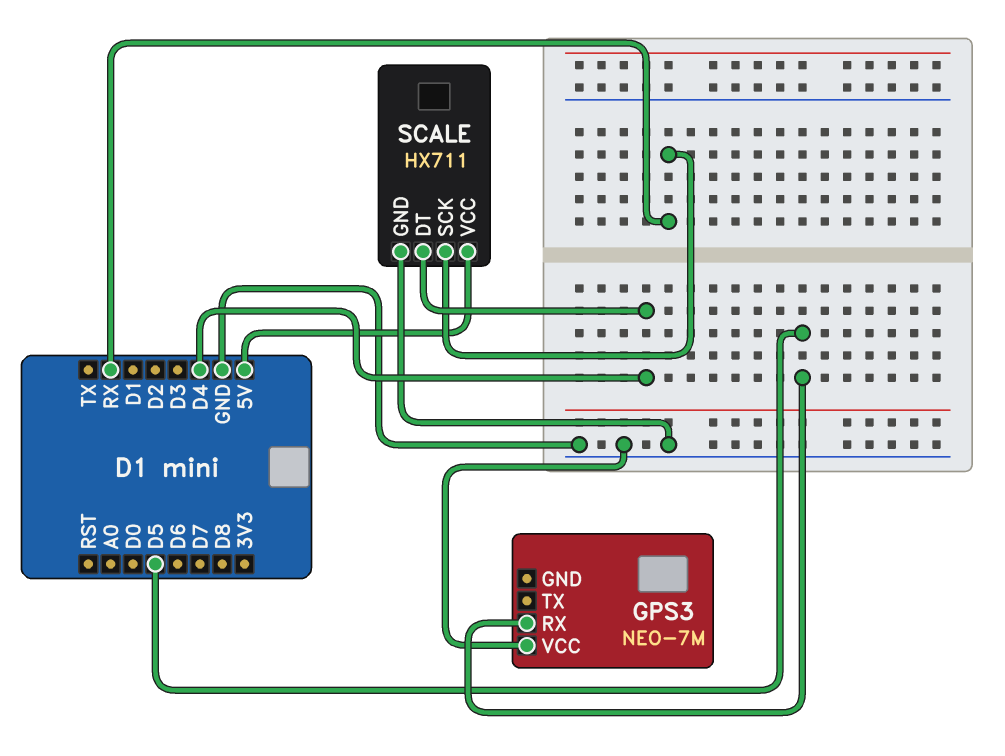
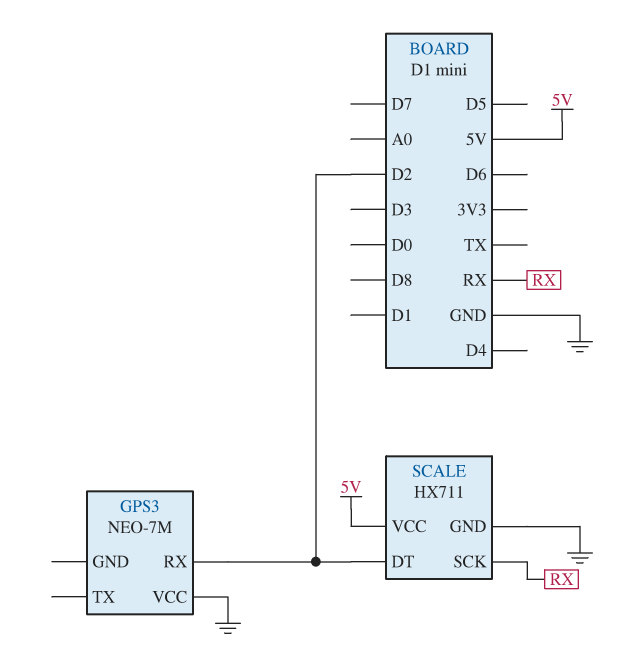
GPS3 pin RX: D5 -> D2
SCALE pin DT: D4 -> D2

